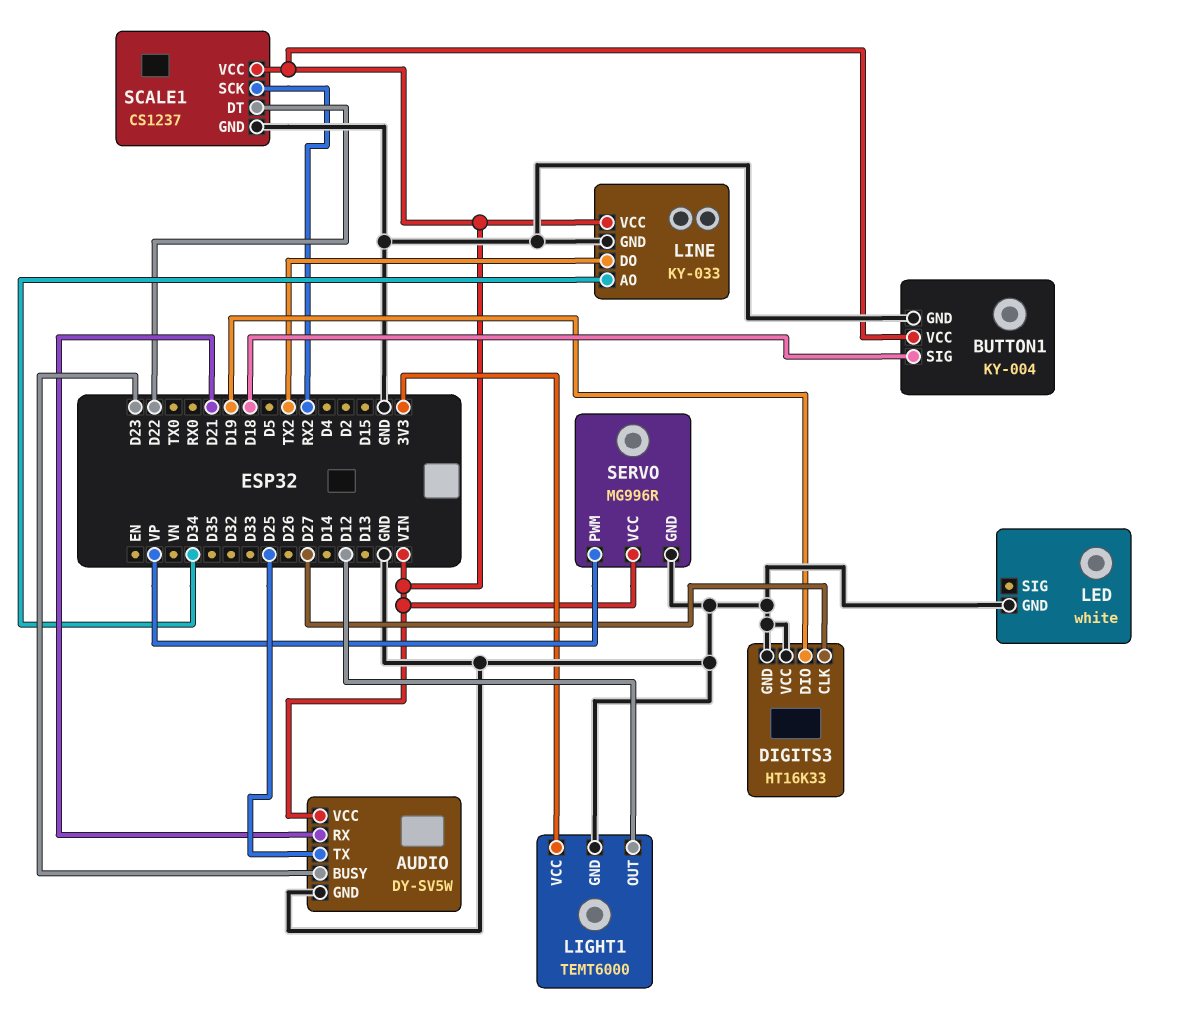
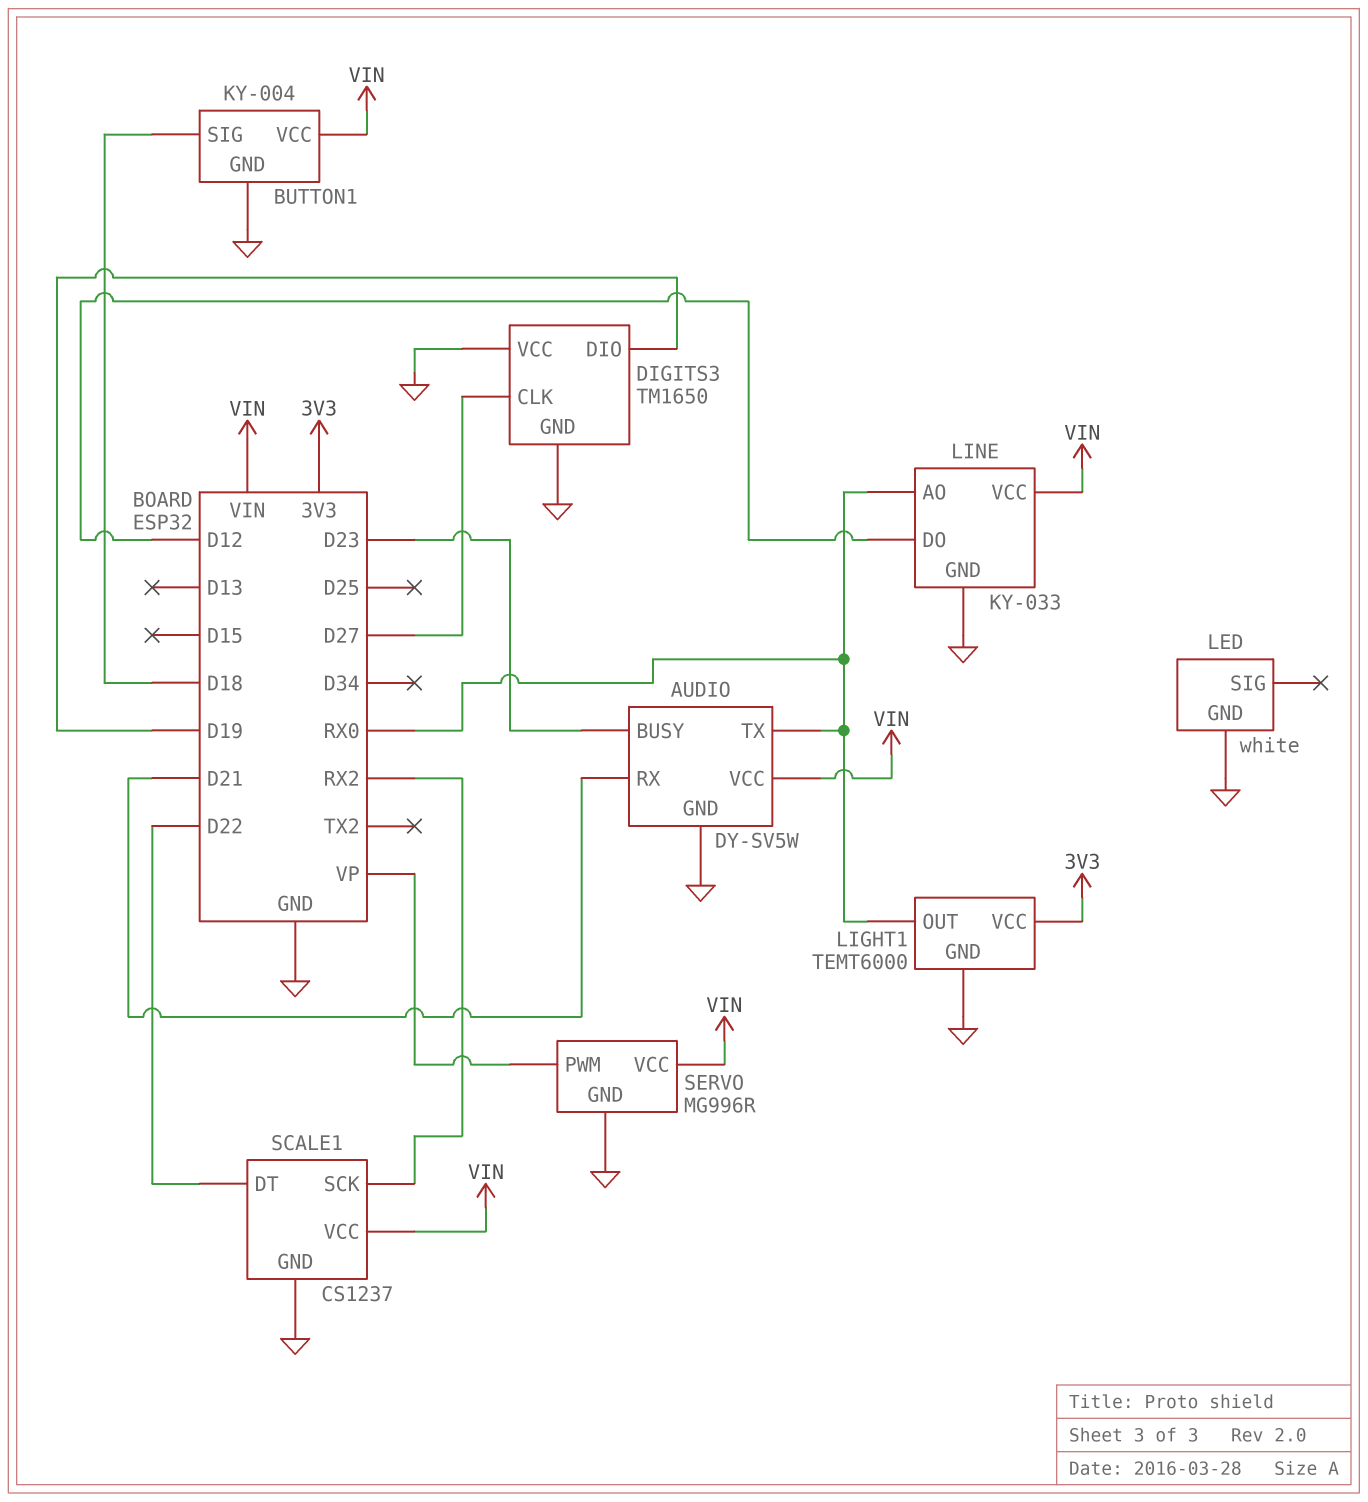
AUDIO pin TX: D25 -> RX0
DIGITS3: HT16K33 -> TM1650
LIGHT1 pin OUT: D12 -> RX0
LINE pin AO: D34 -> RX0
LINE pin DO: TX2 -> D12

